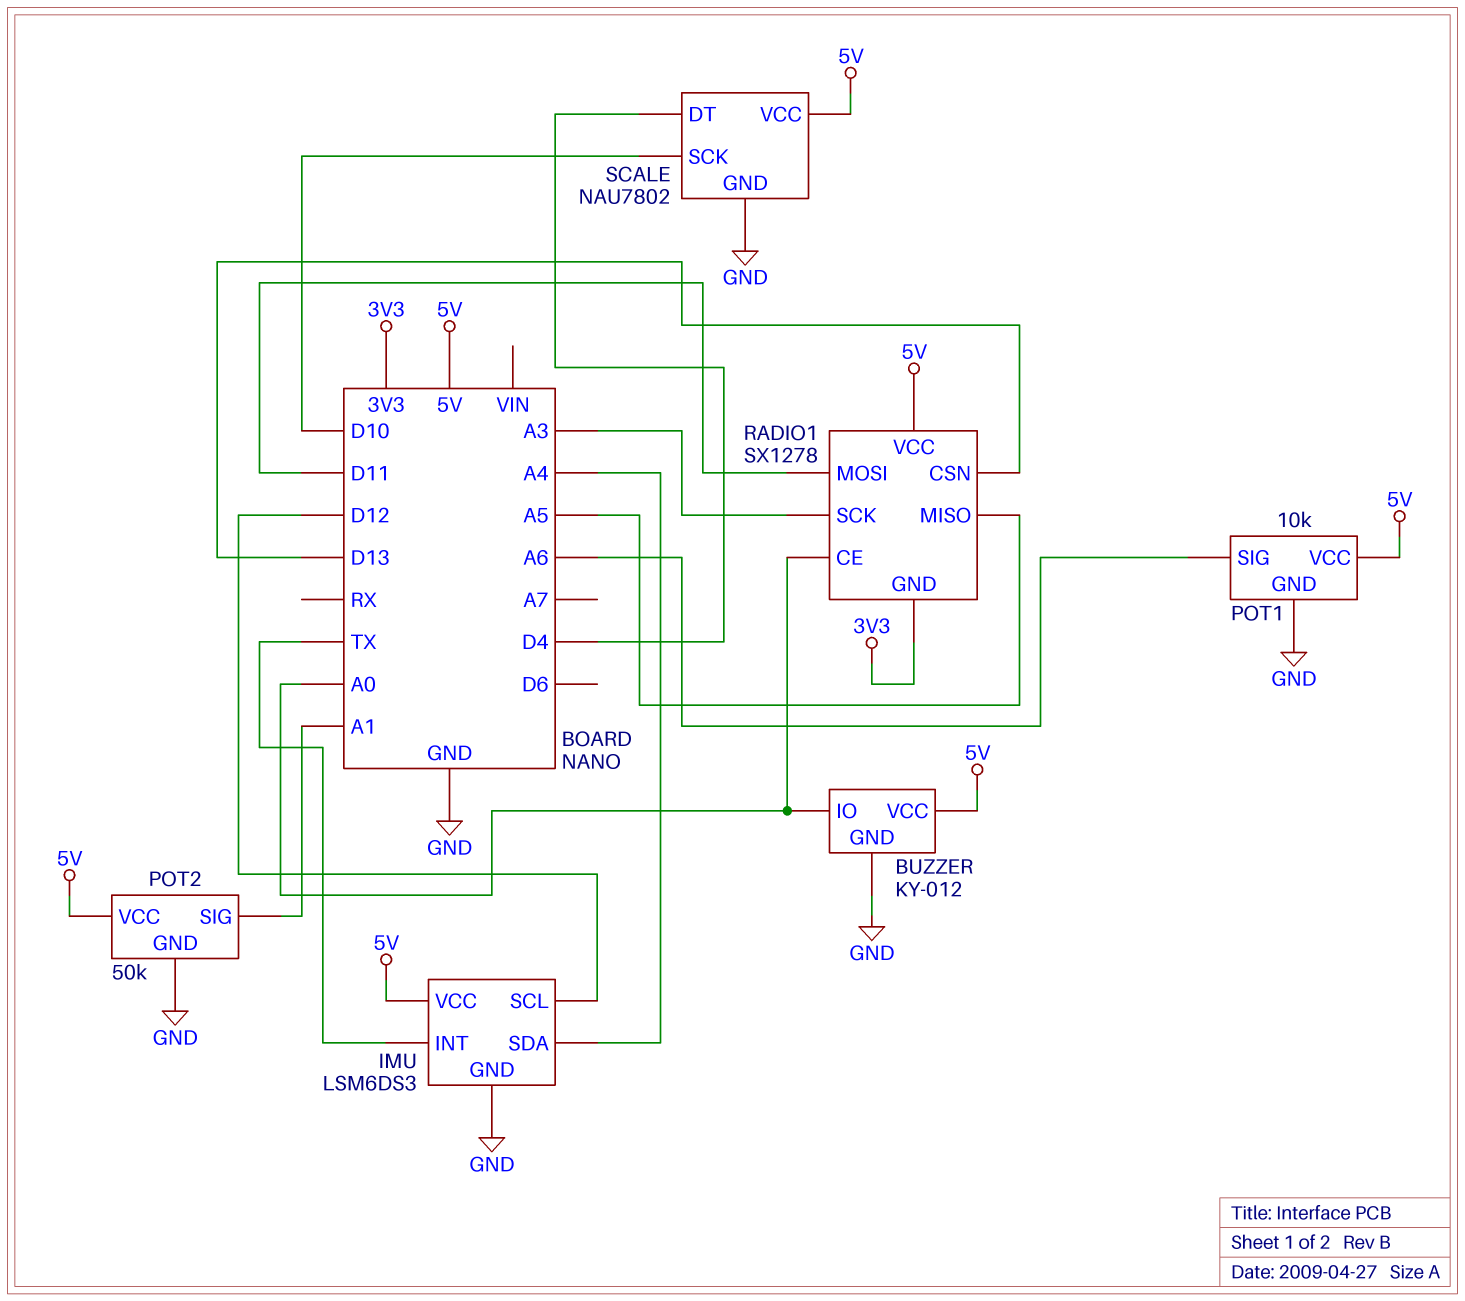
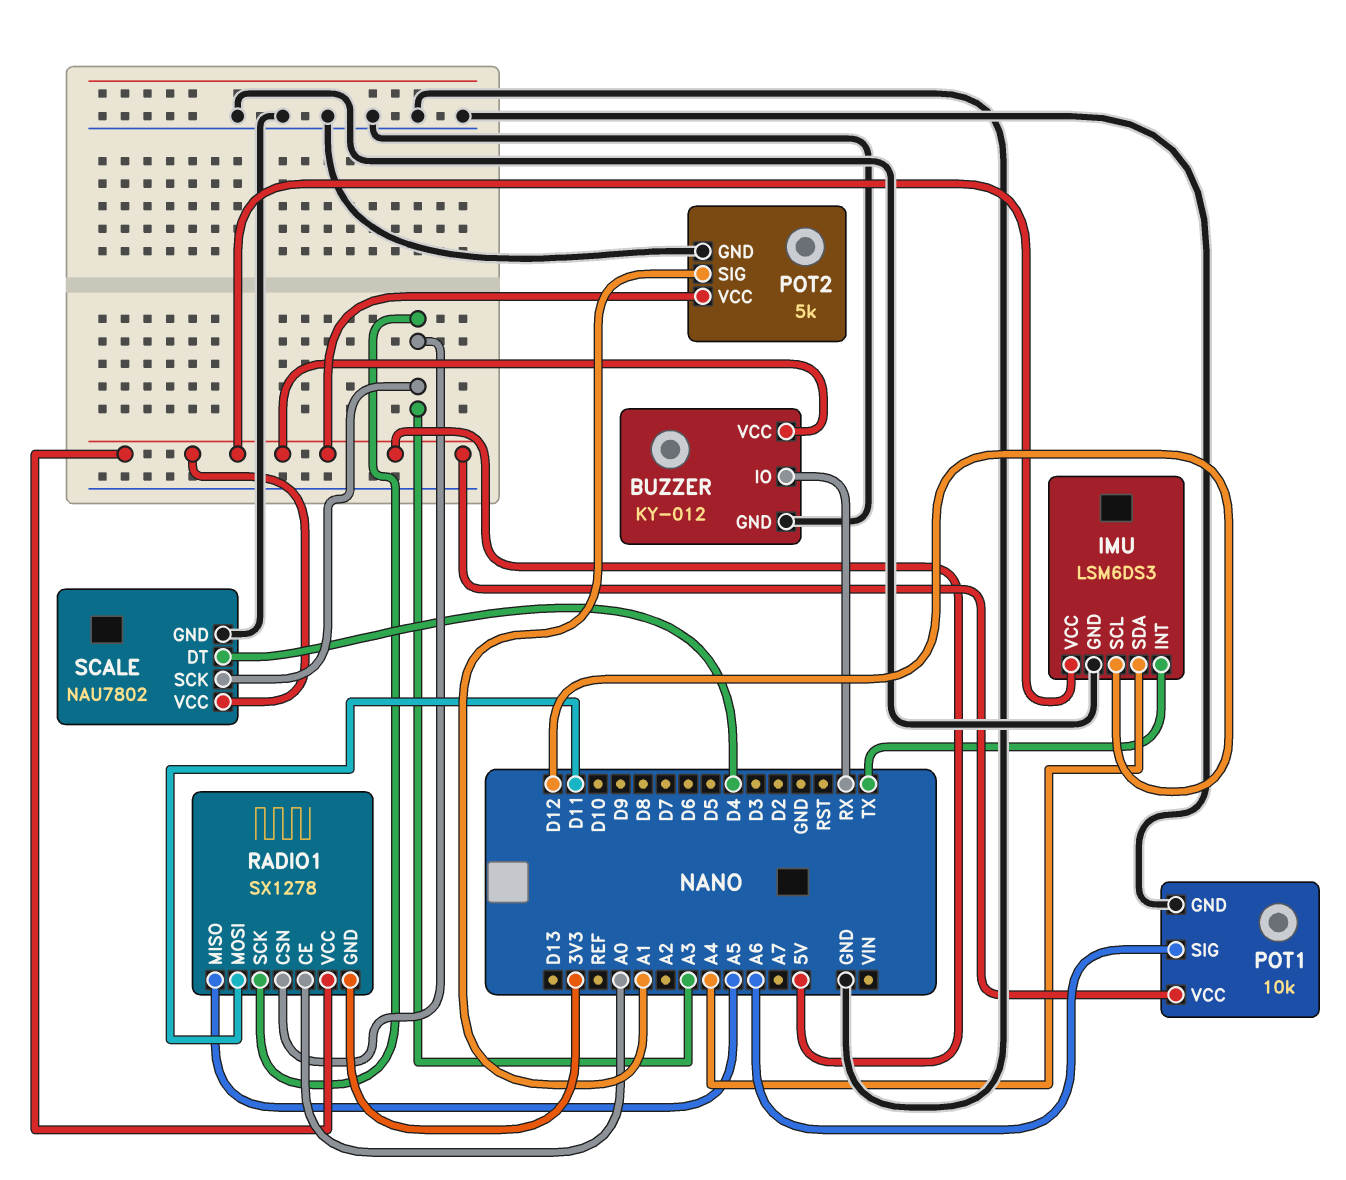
BUZZER pin IO: A0 -> RX
POT2: 50k -> 5k
RADIO1 pin CSN: D13 -> A3
SCALE pin SCK: D10 -> A3

